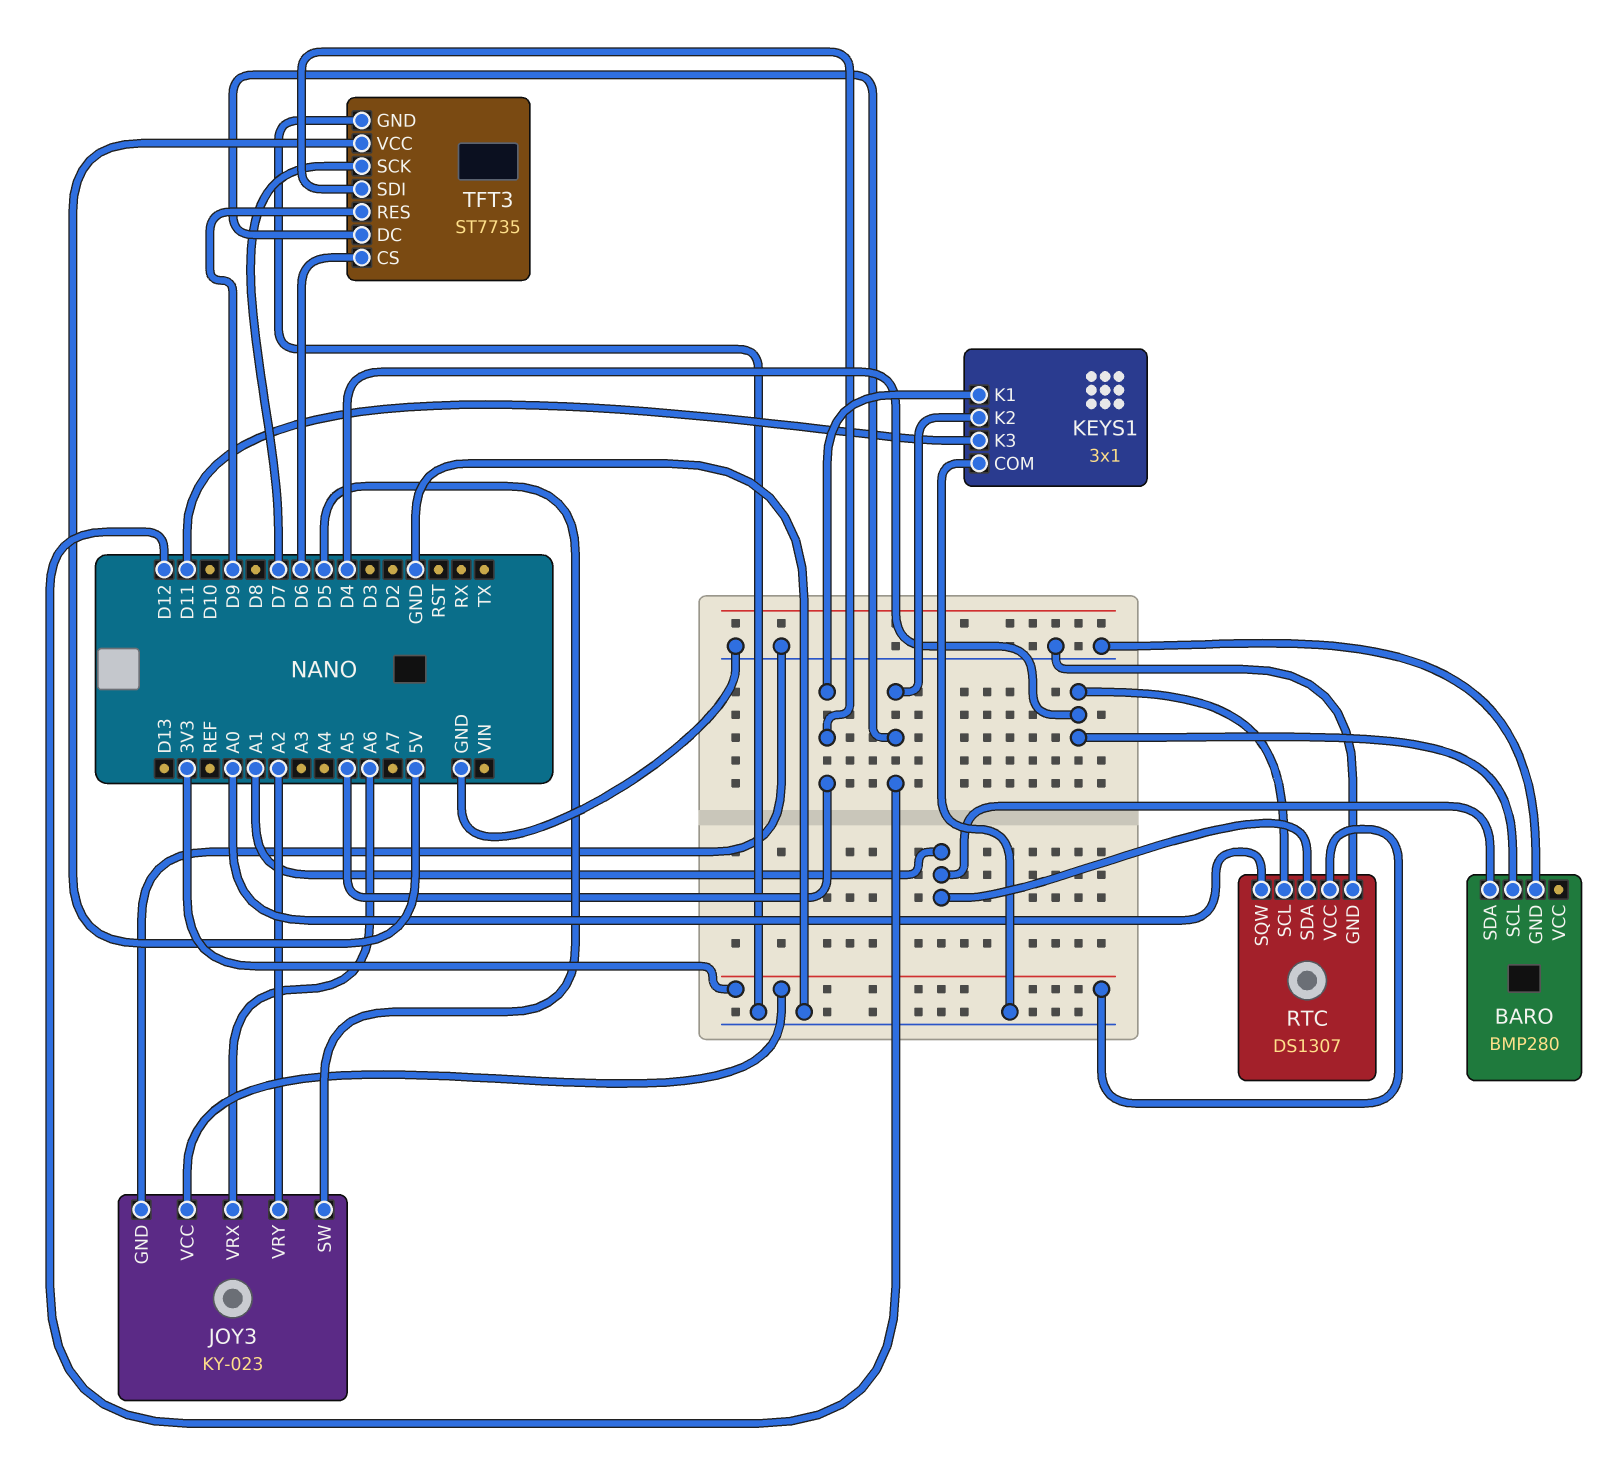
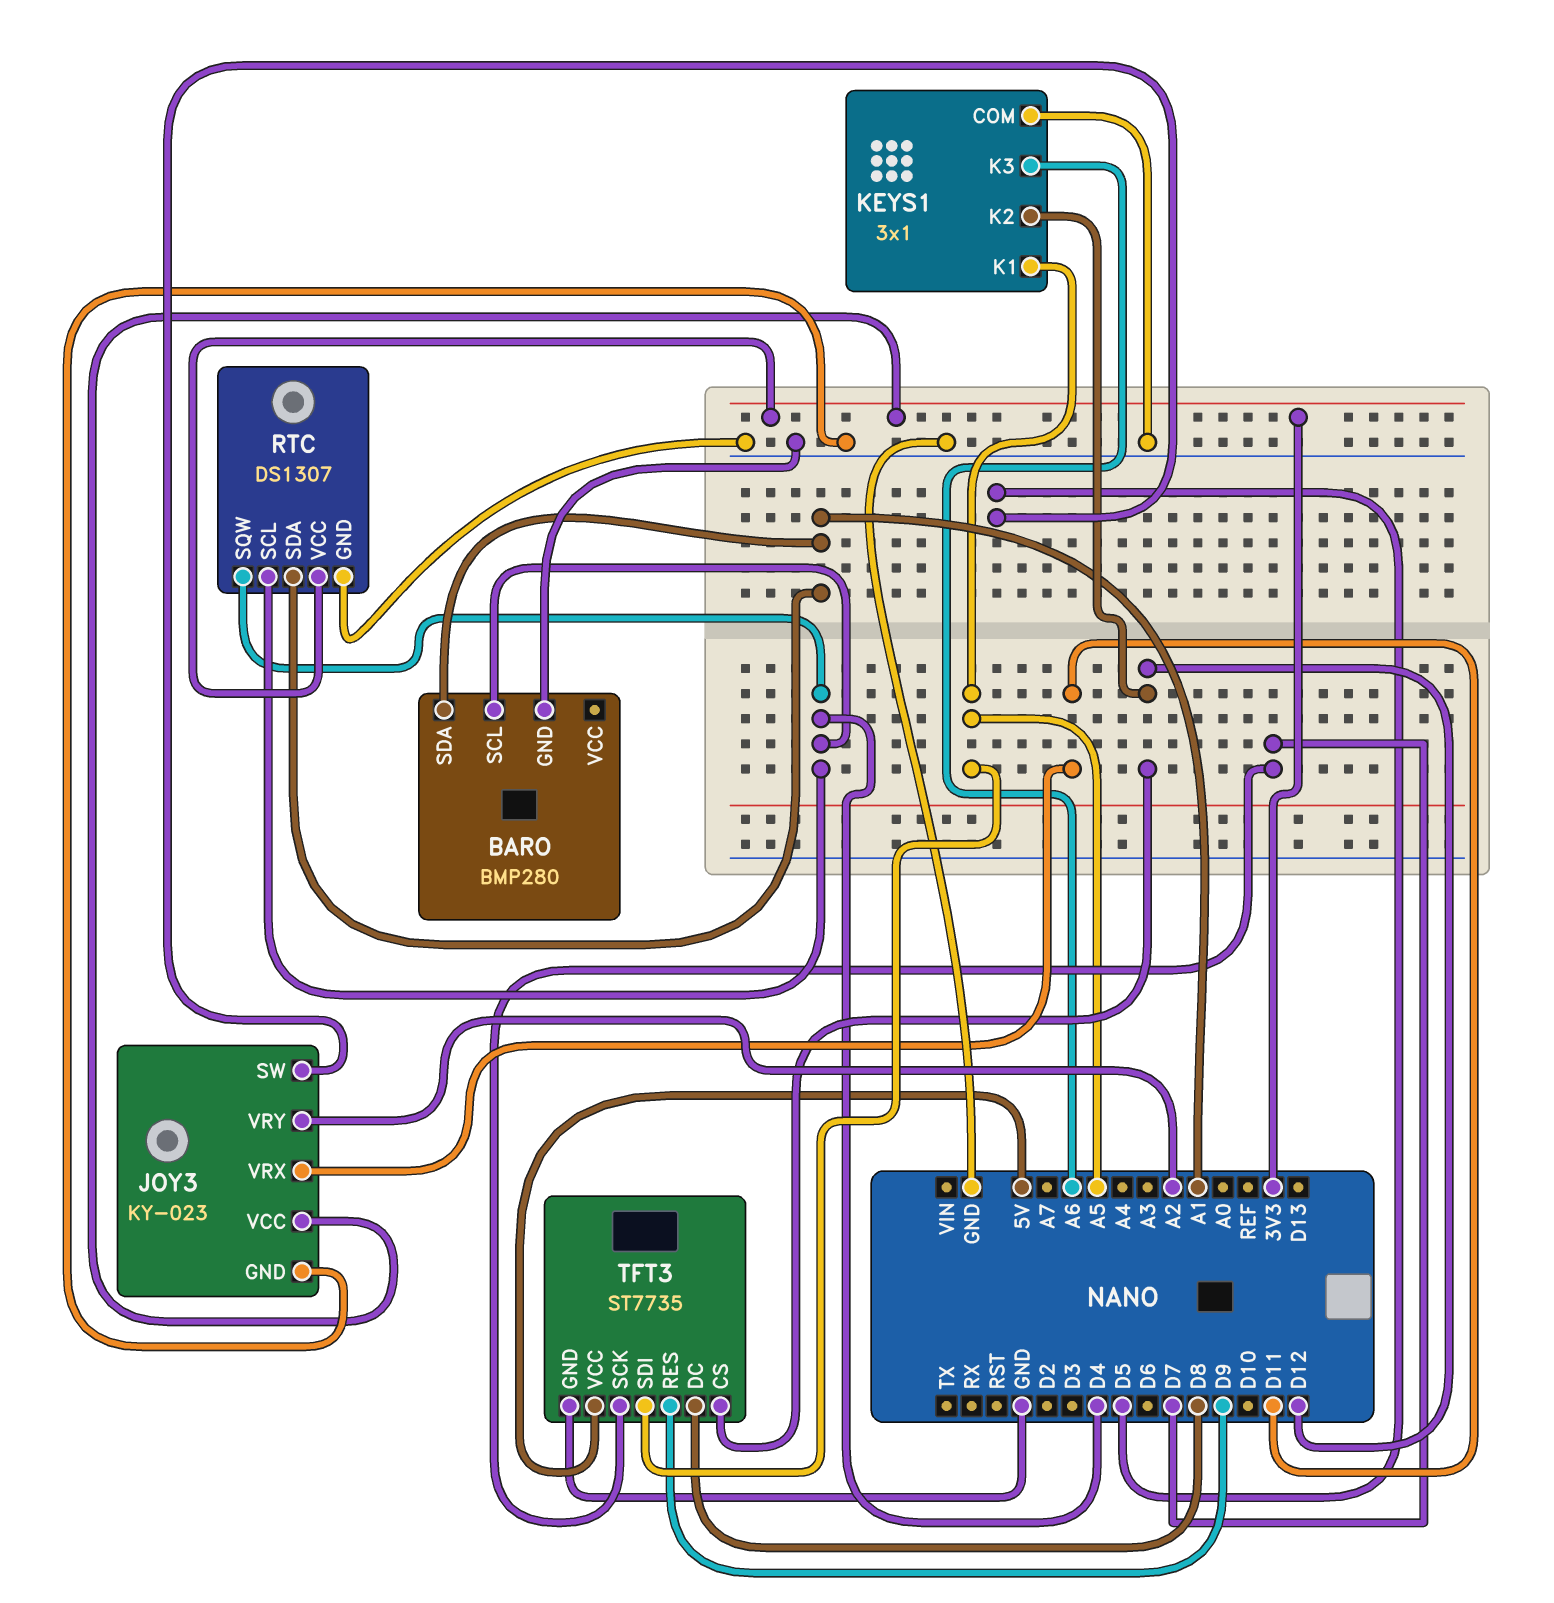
JOY3 pin VRX: A6 -> D11
KEYS1 pin K3: D11 -> A6
RTC pin SQW: A0 -> D4
TFT3 pin CS: D6 -> D12
TFT3 pin DC: D12 -> D8

